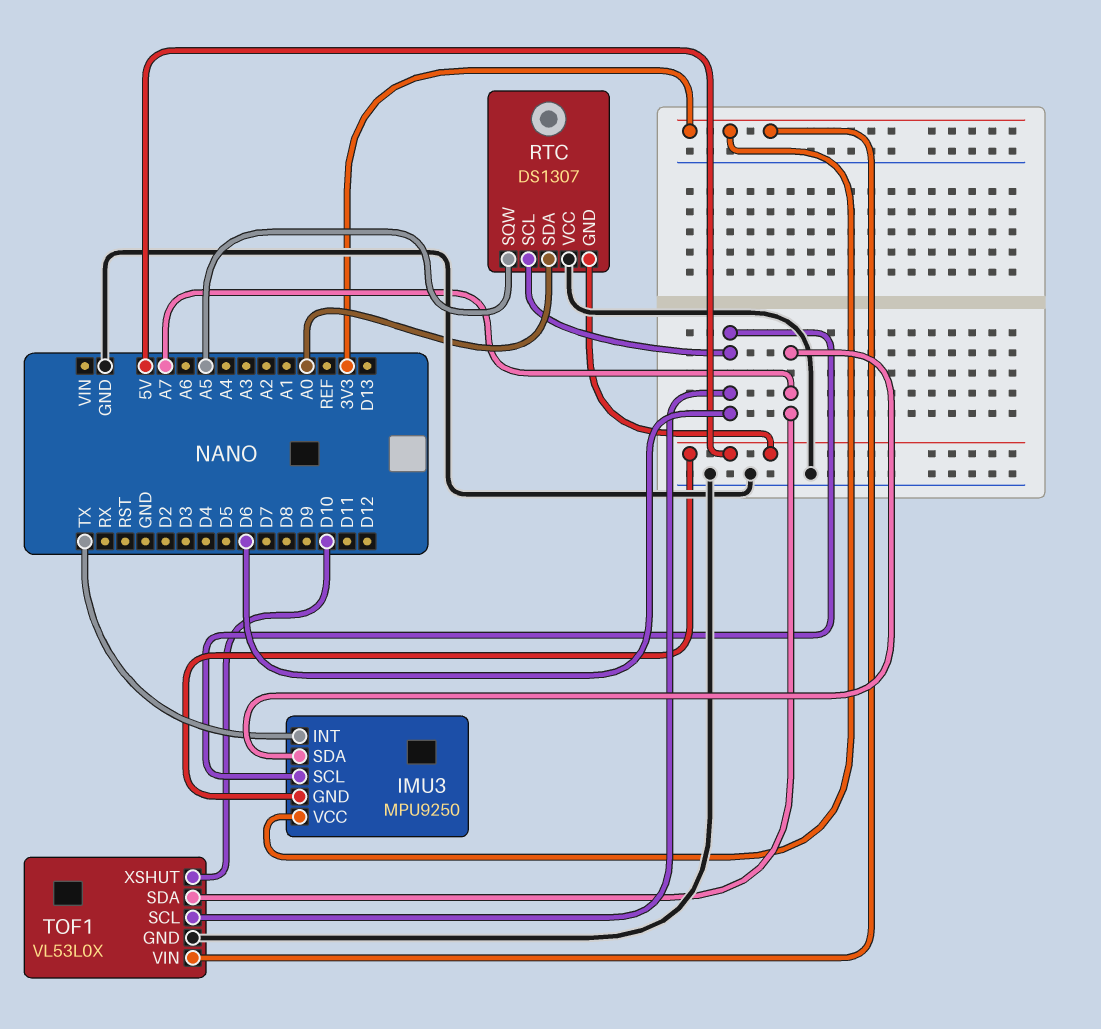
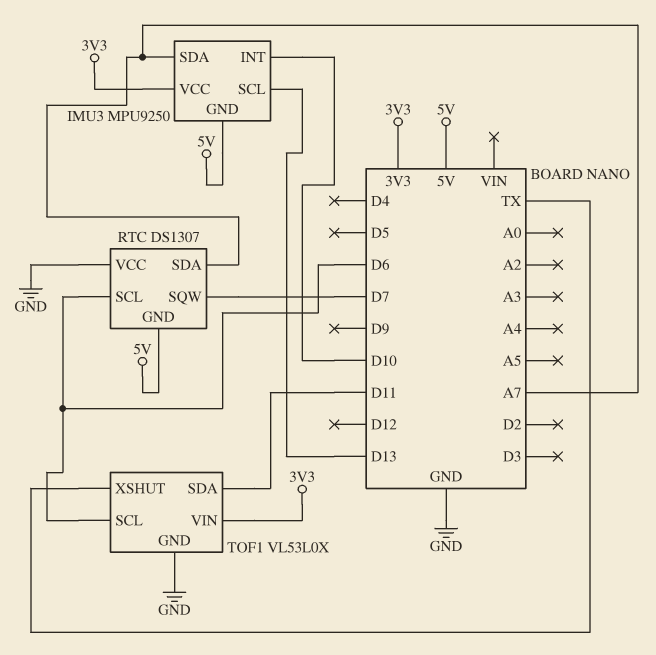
IMU3 pin INT: TX -> D10
IMU3 pin SCL: D6 -> D13
RTC pin SDA: A0 -> A7
RTC pin SQW: A5 -> D7
TOF1 pin SDA: A7 -> D11
TOF1 pin XSHUT: D10 -> TX

